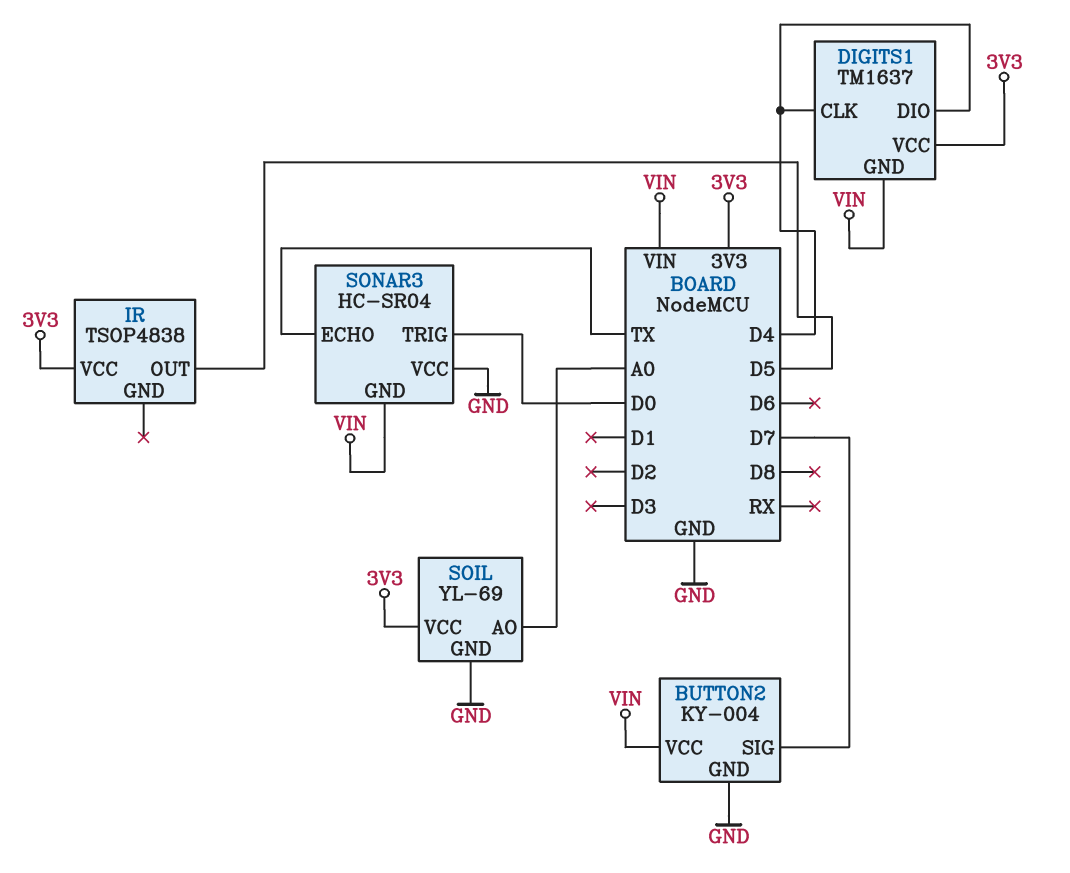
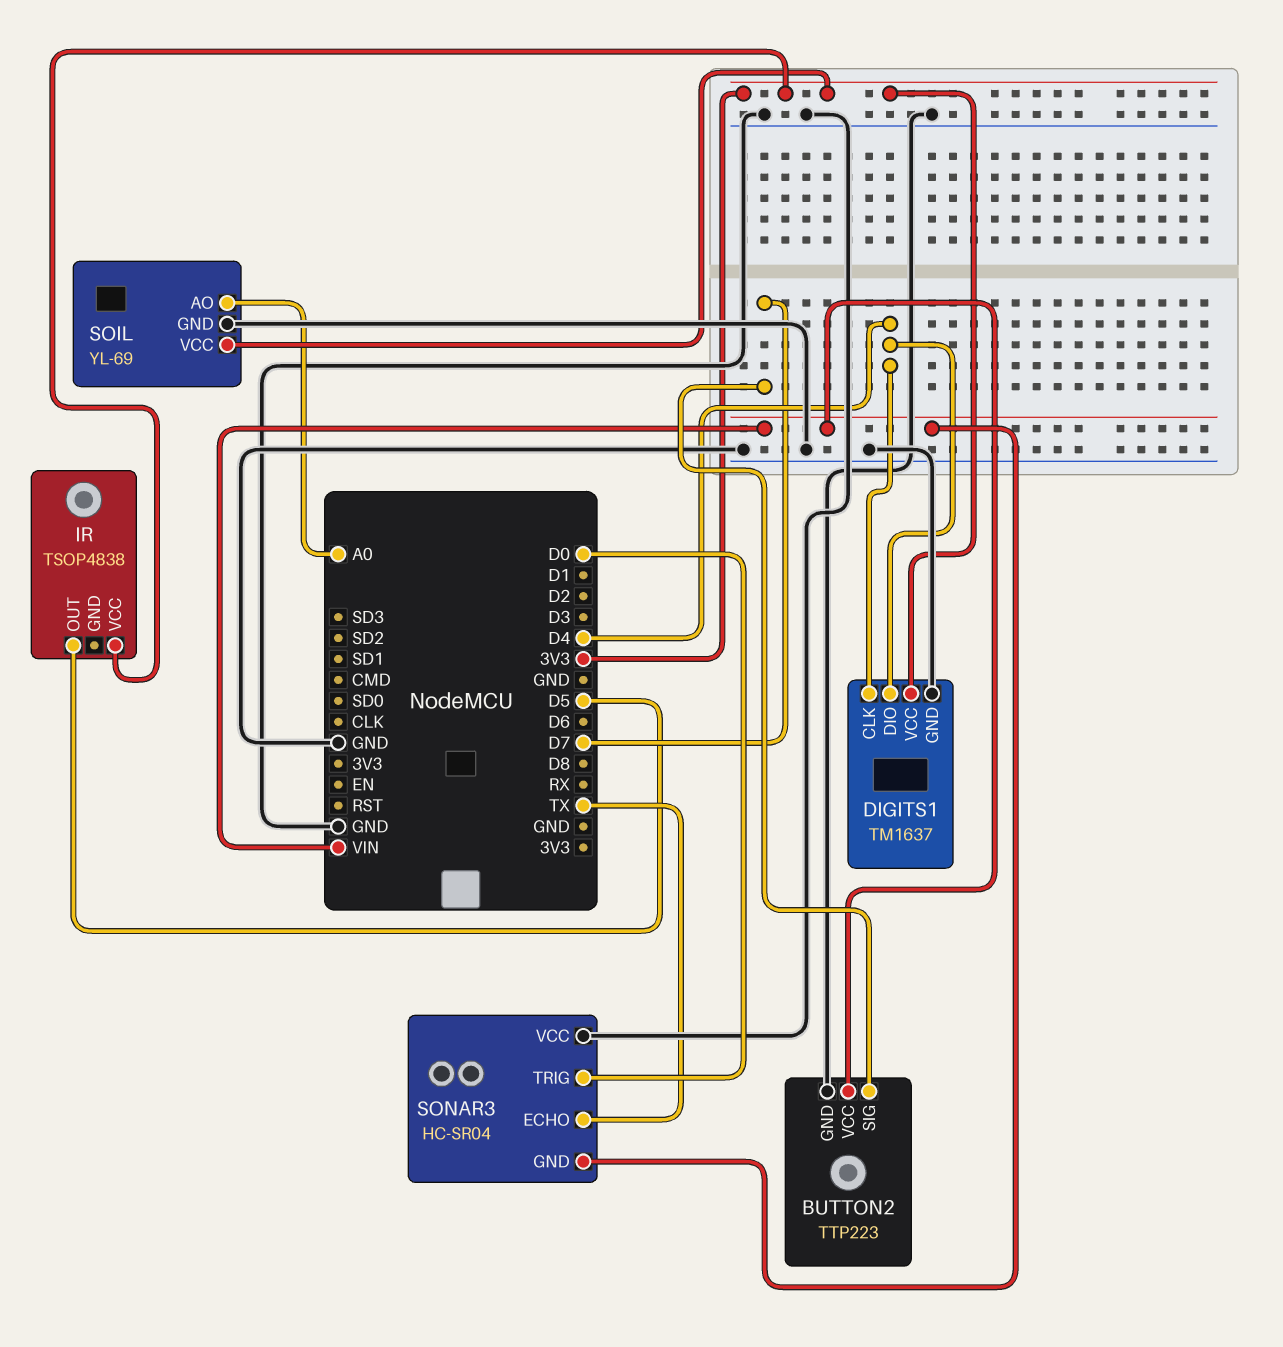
BUTTON2: KY-004 -> TTP223
DIGITS1 pin GND: VIN -> GND

